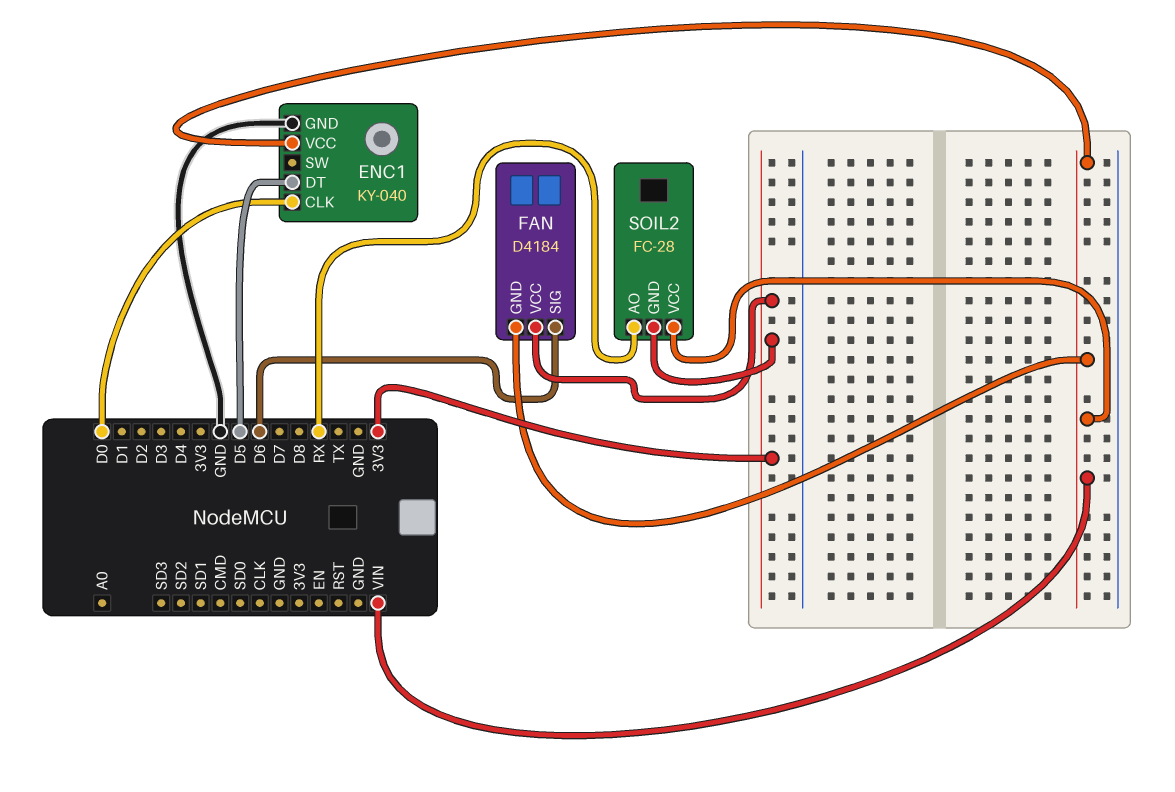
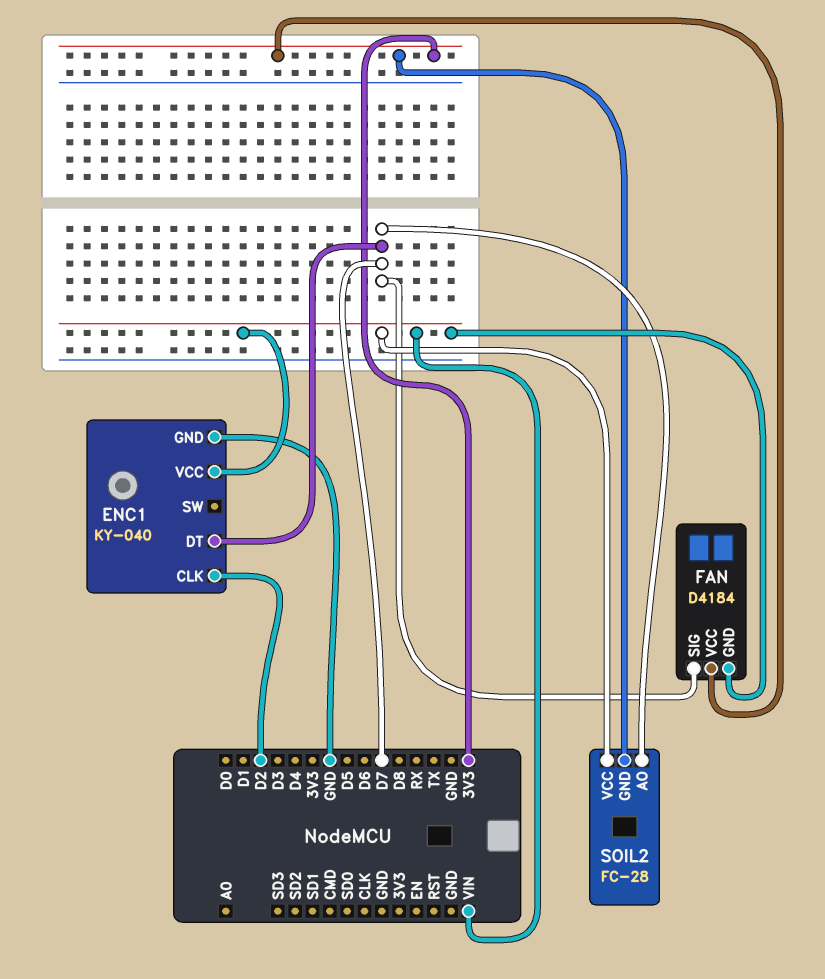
ENC1 pin CLK: D0 -> D2
ENC1 pin DT: D5 -> D7
FAN pin SIG: D6 -> D7
SOIL2 pin AO: RX -> D7

